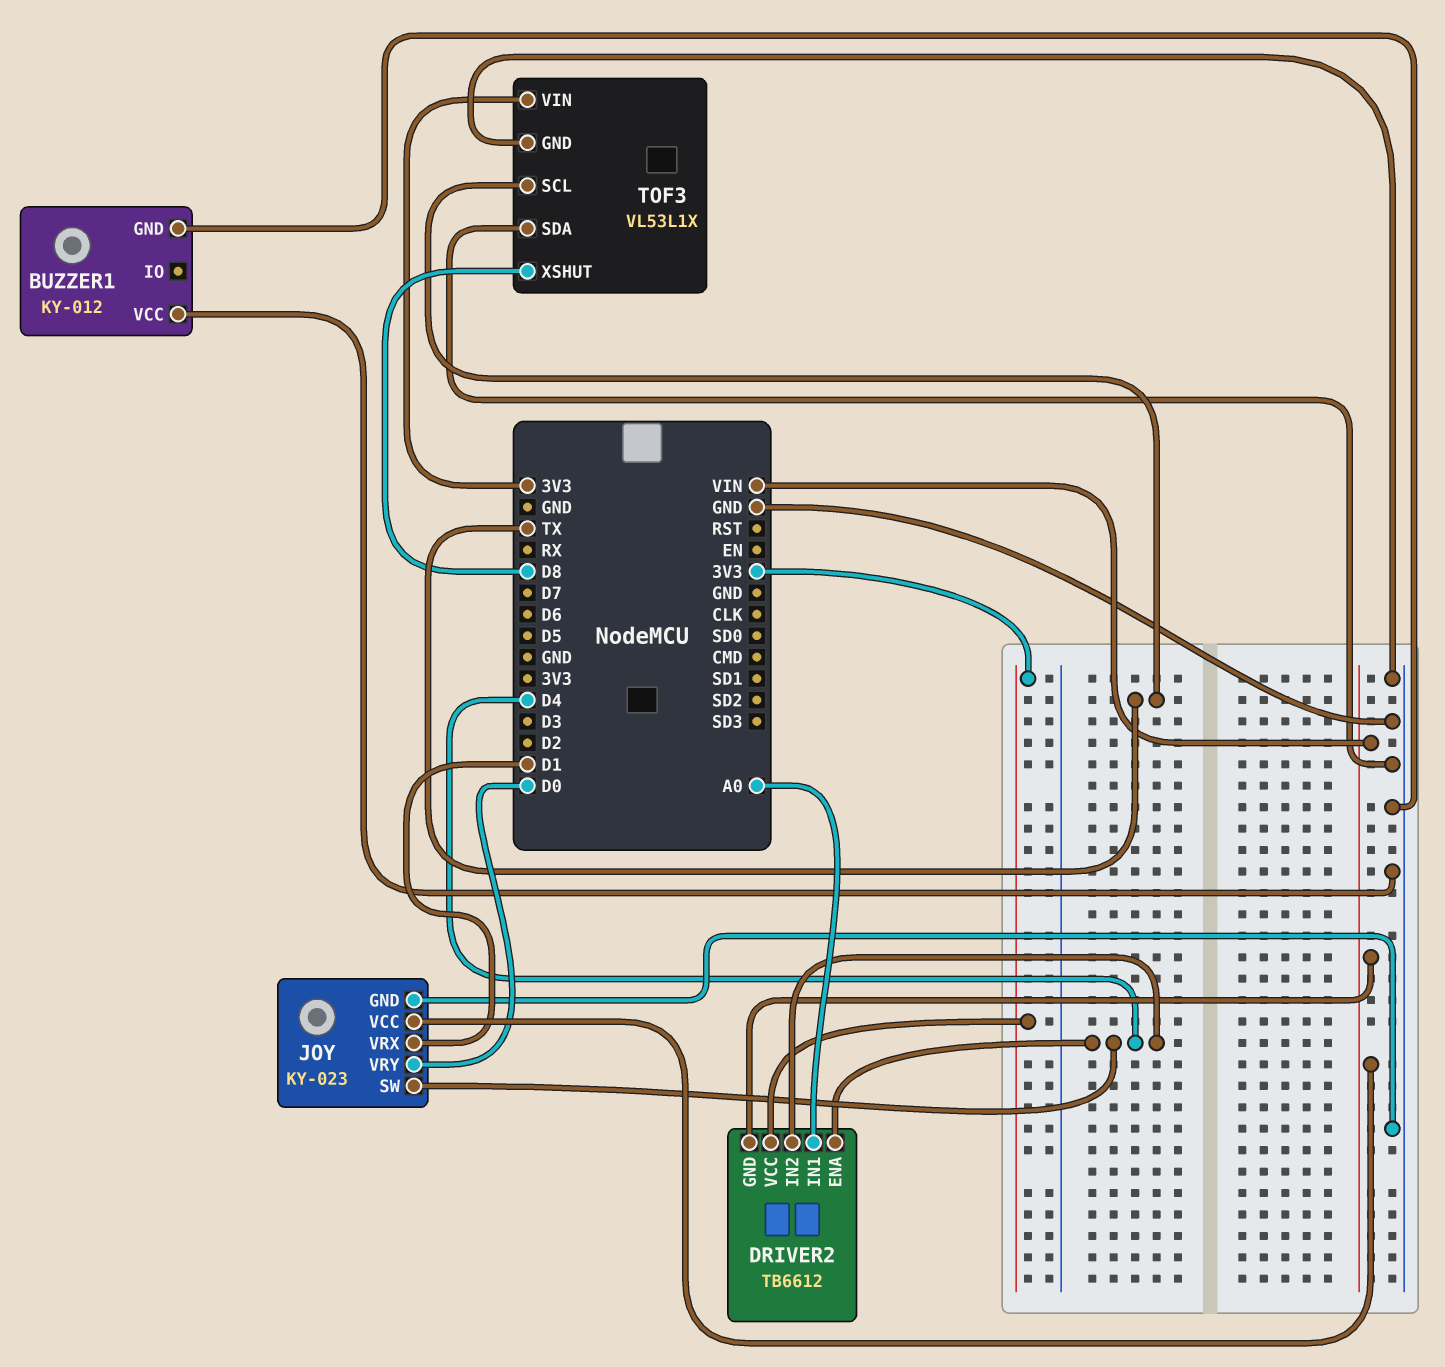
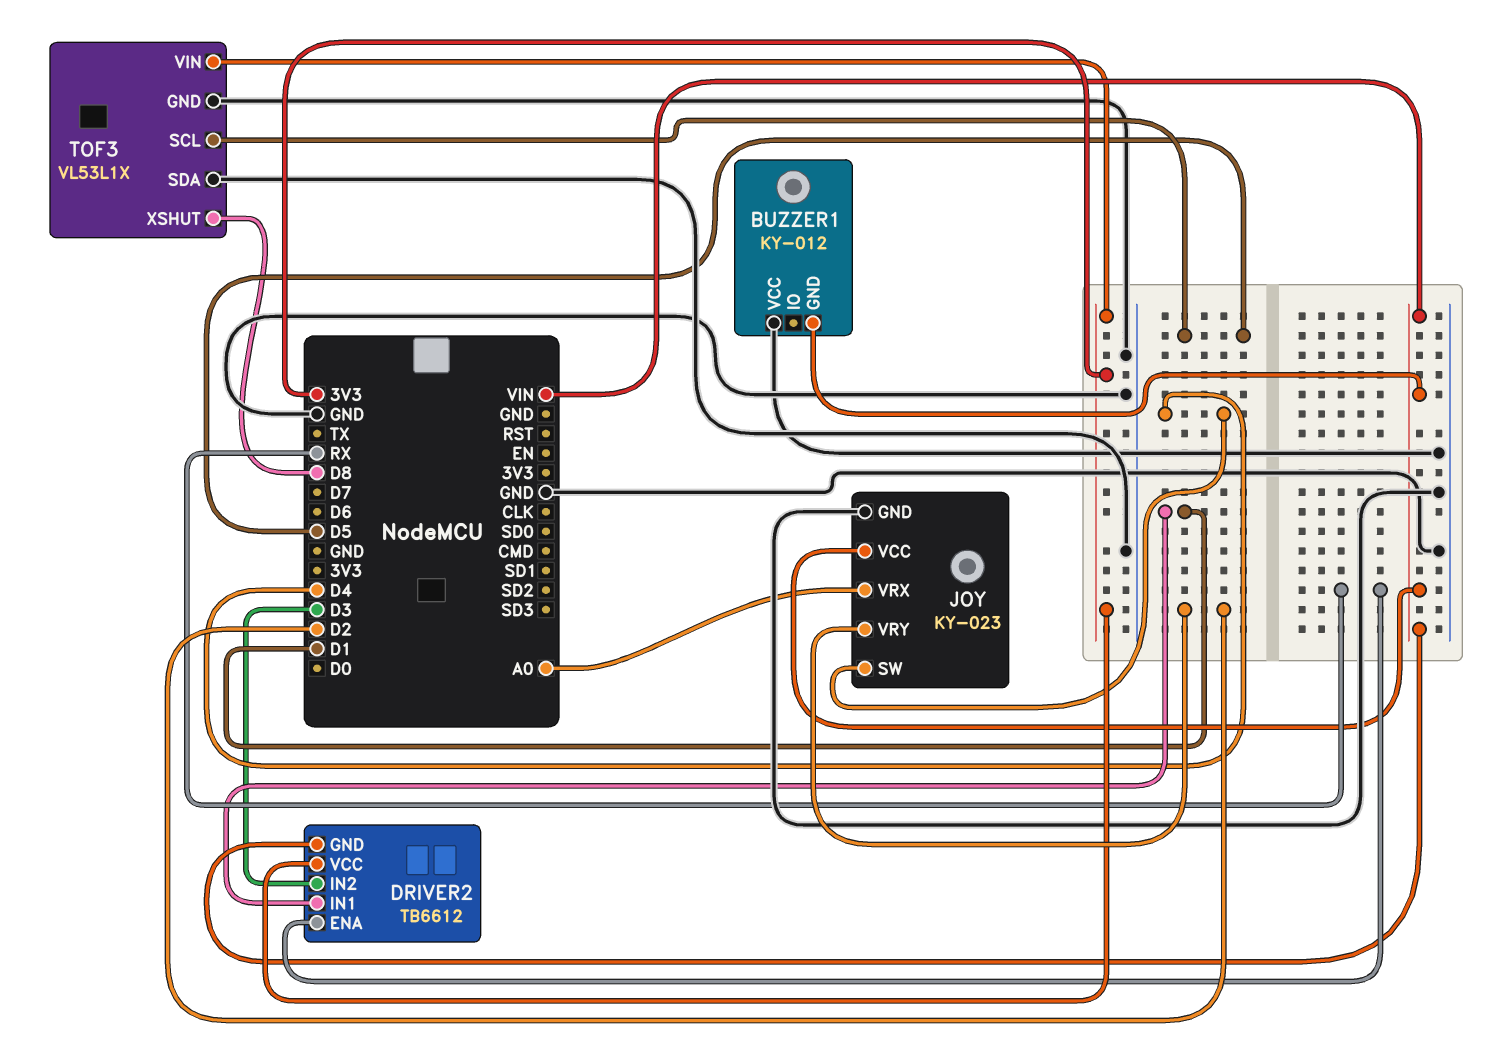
BUZZER1 pin GND: GND -> VIN
DRIVER2 pin ENA: D4 -> RX
DRIVER2 pin IN1: A0 -> D1
DRIVER2 pin IN2: D4 -> D3
JOY pin VRX: D1 -> A0
JOY pin VRY: D0 -> D2
TOF3 pin SCL: TX -> D5

